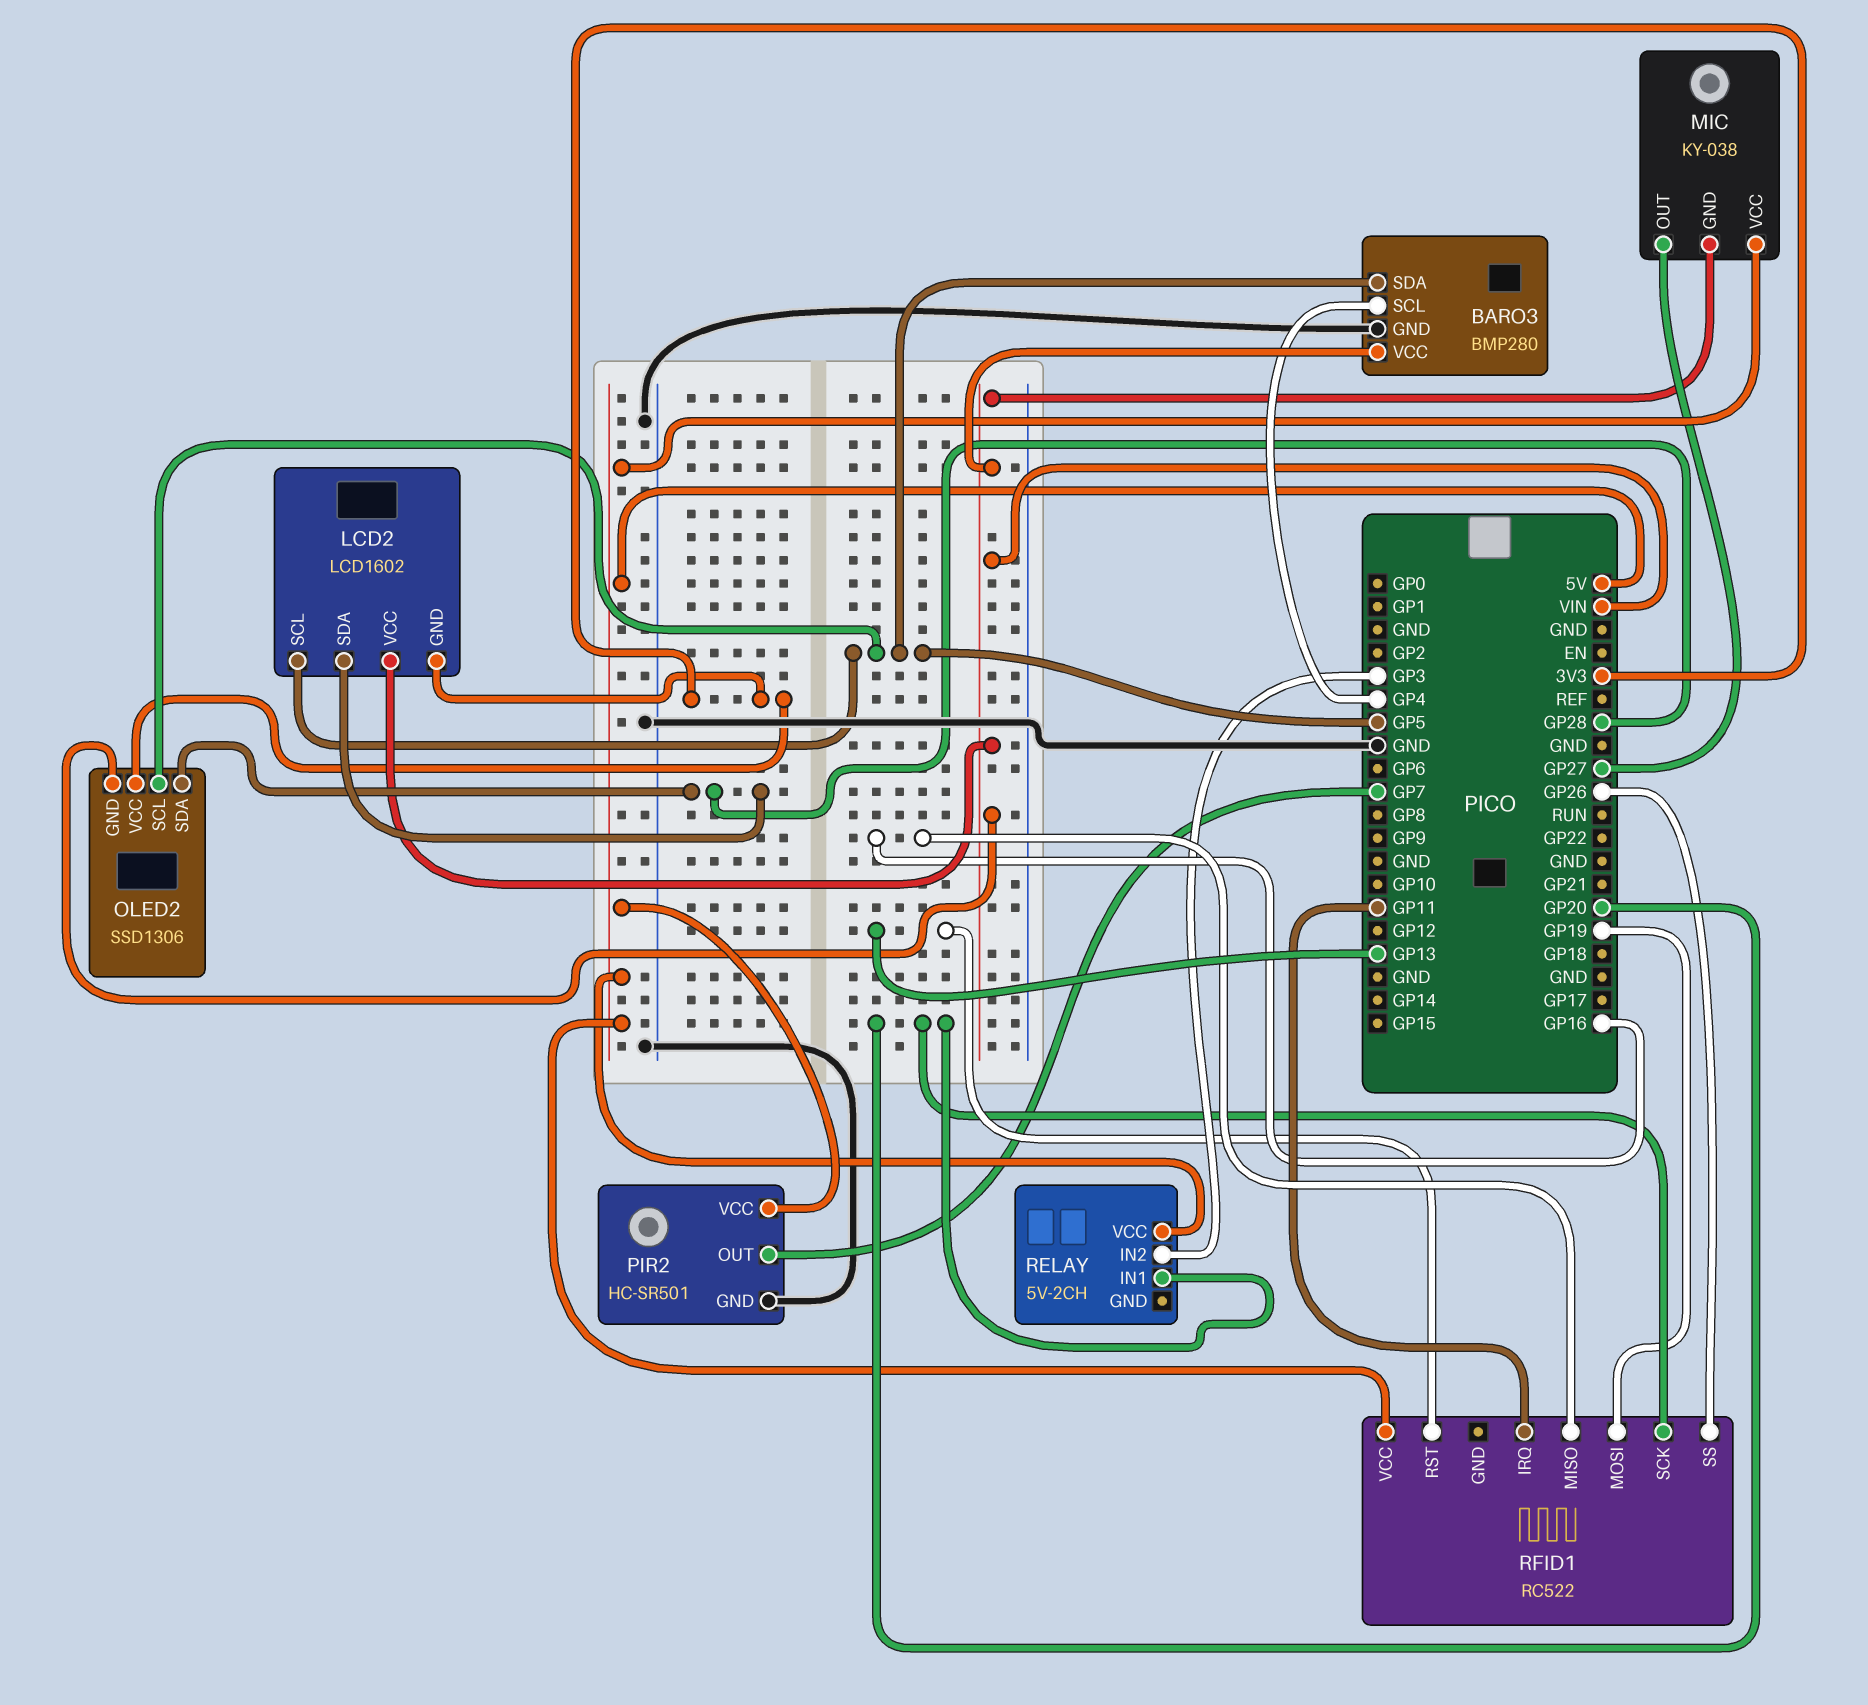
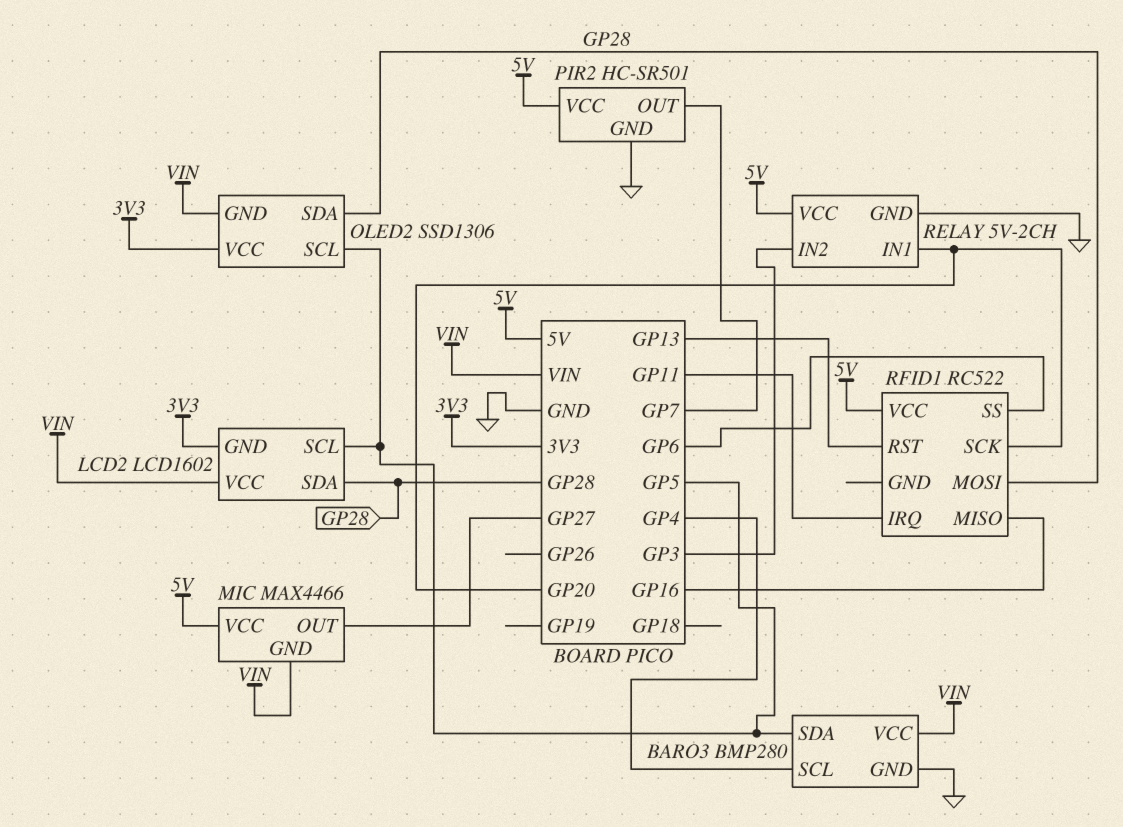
MIC: KY-038 -> MAX4466
RELAY pin GND: none -> GND
RFID1 pin MOSI: GP19 -> GP28
RFID1 pin SS: GP26 -> GP6

